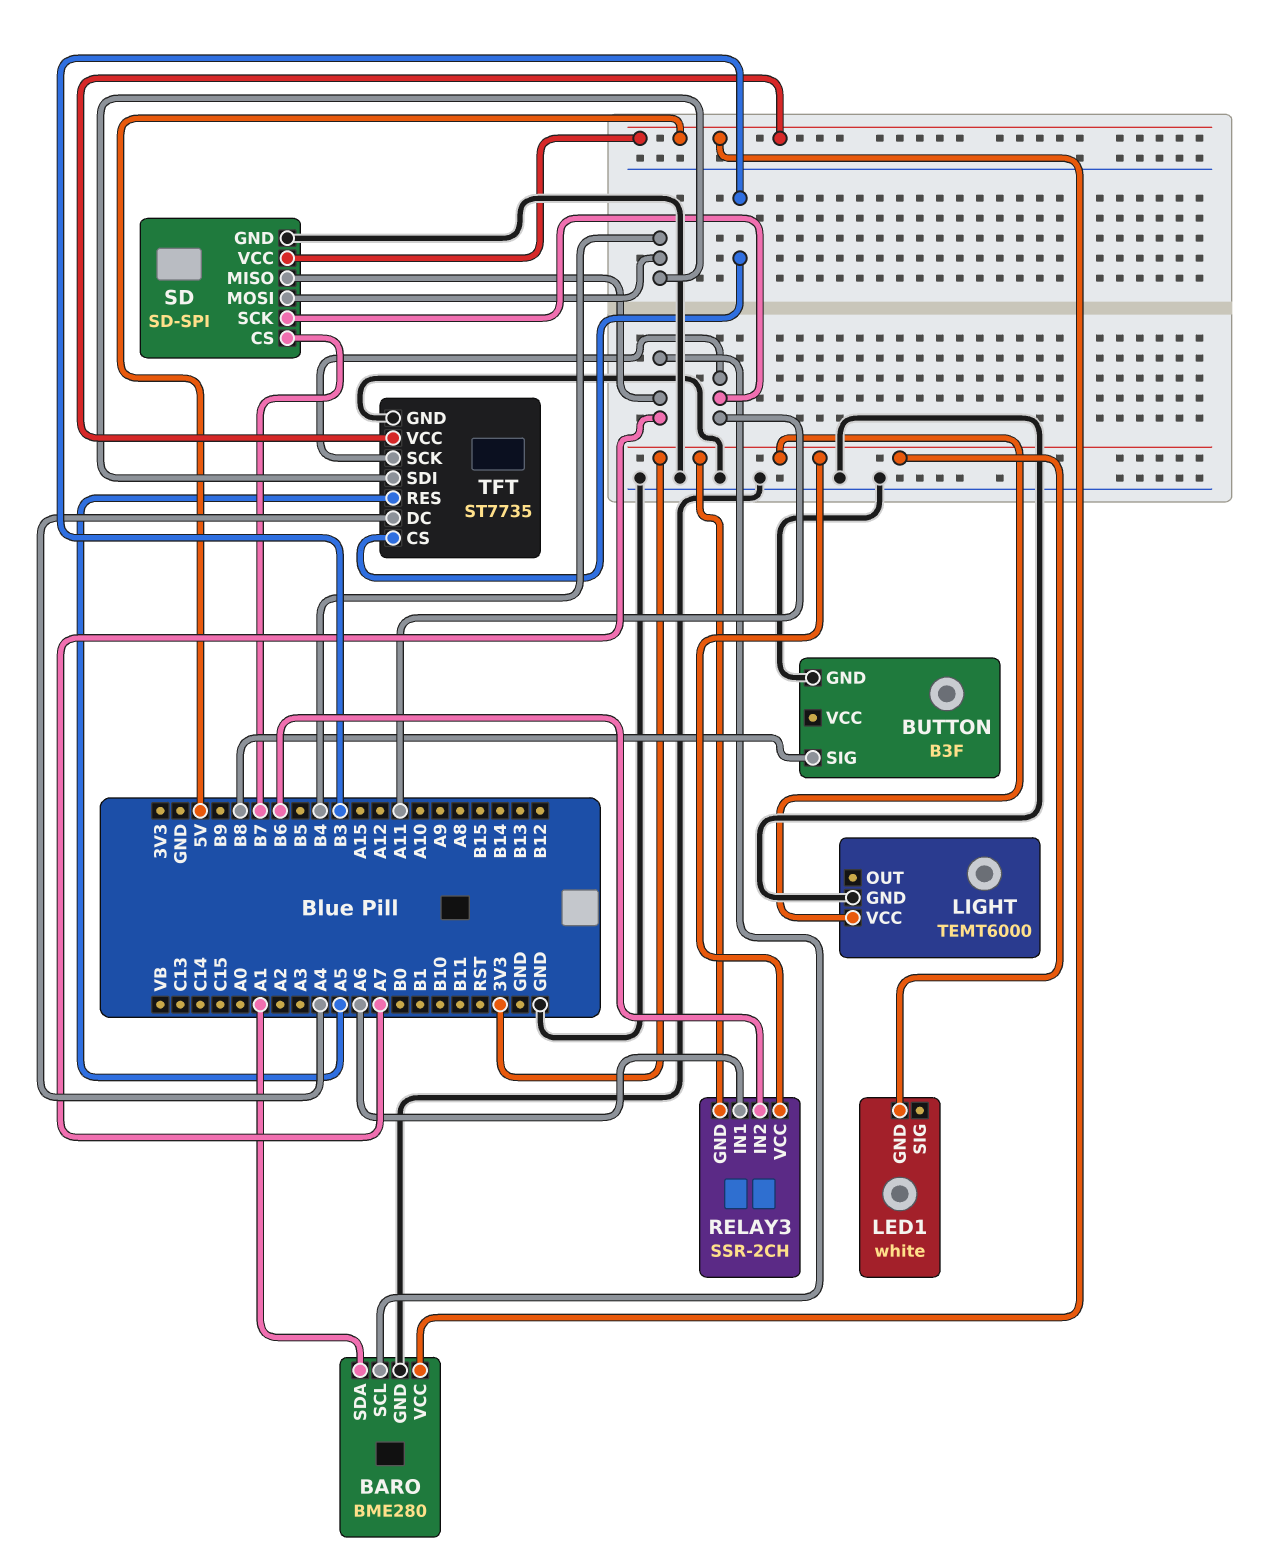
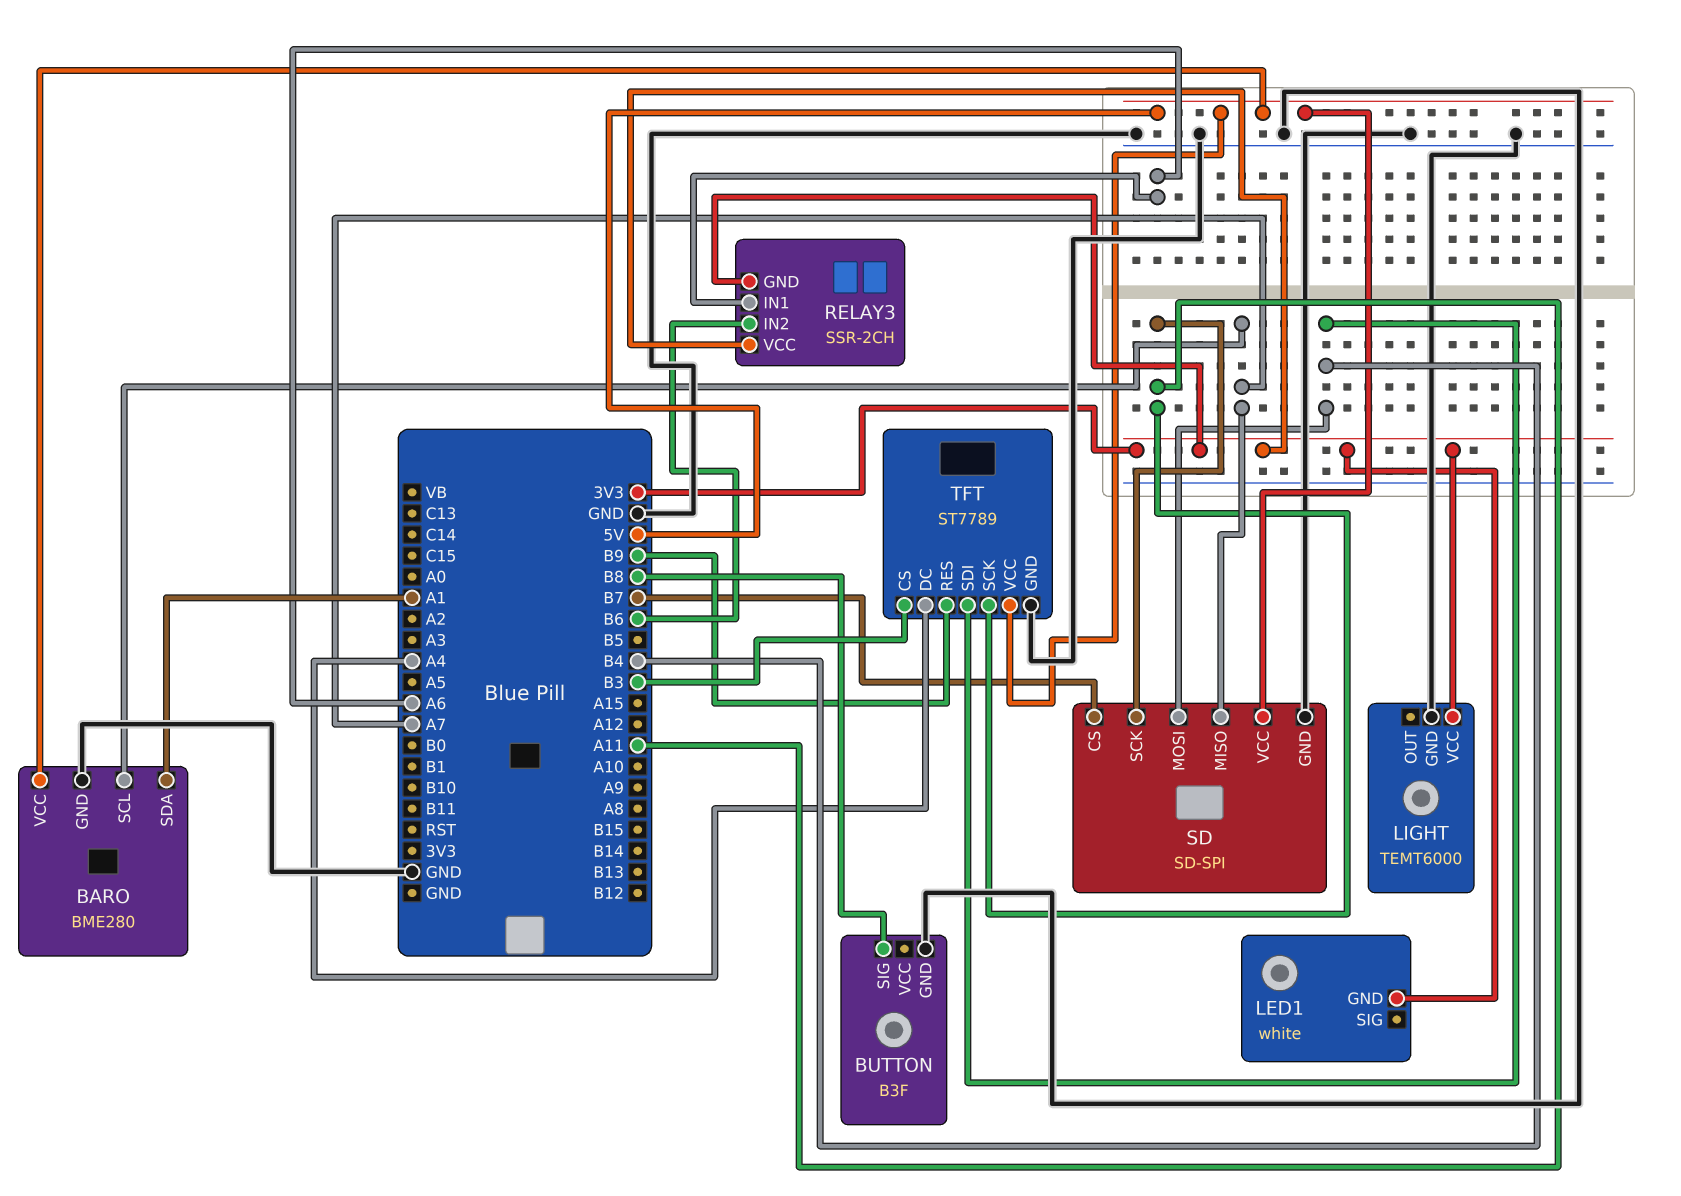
TFT: ST7735 -> ST7789
TFT pin RES: A5 -> B9

